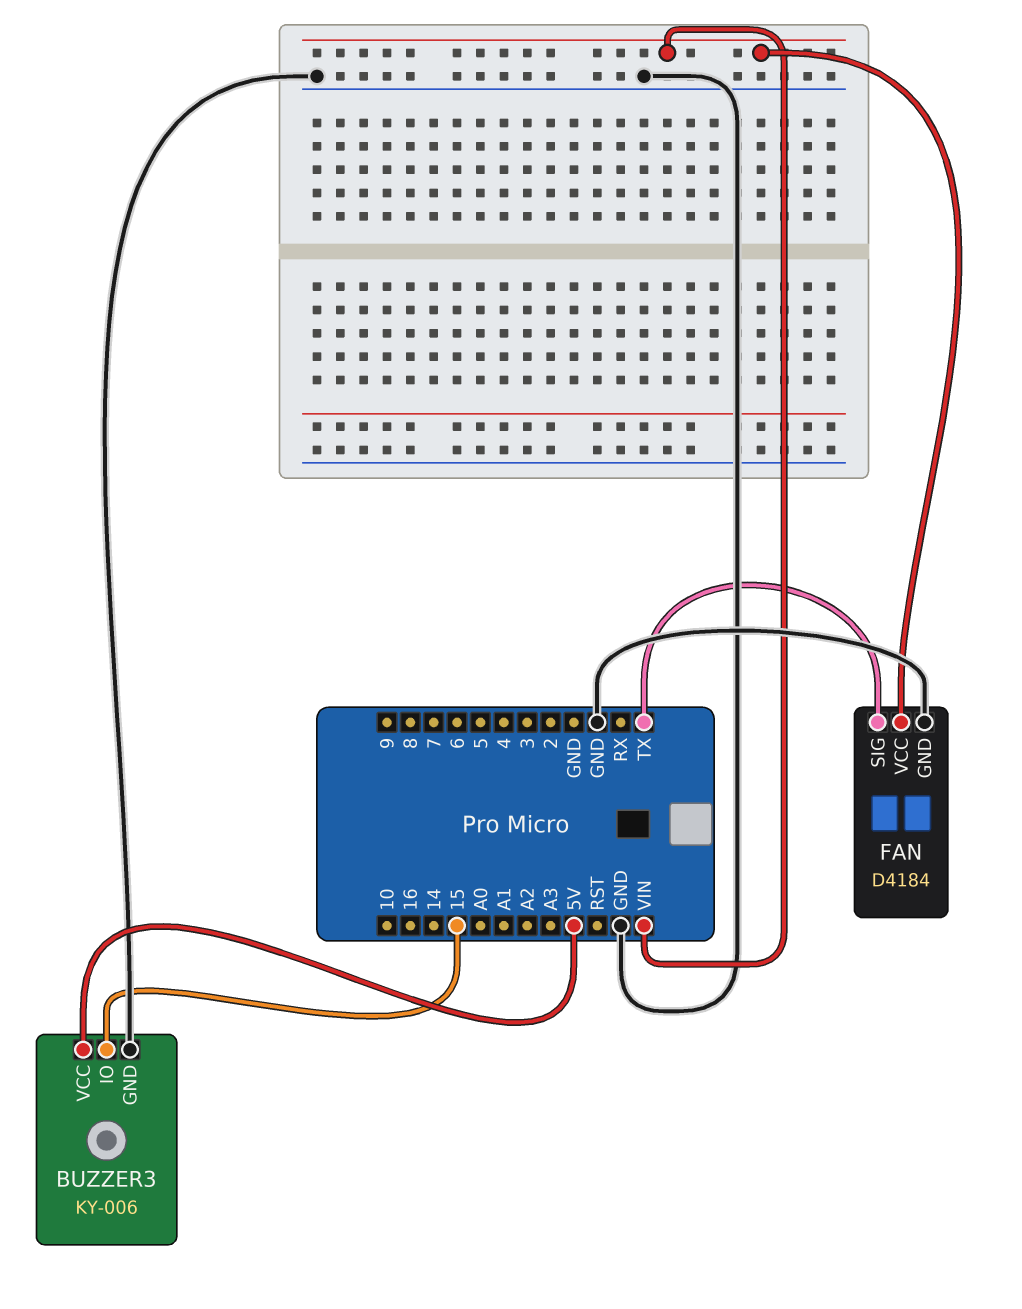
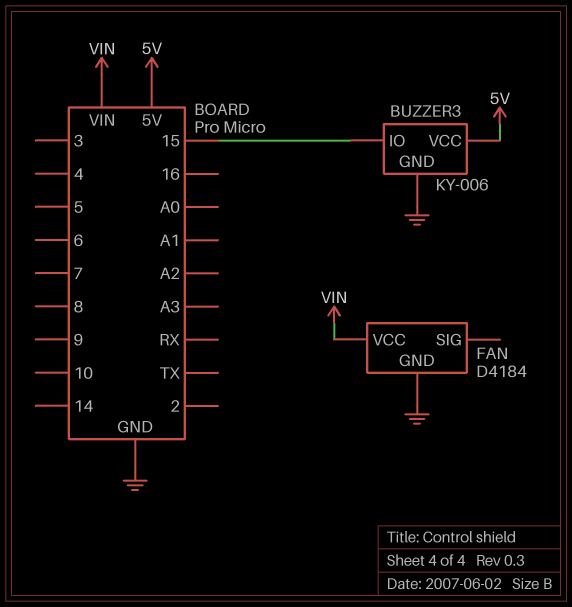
FAN pin SIG: TX -> none

